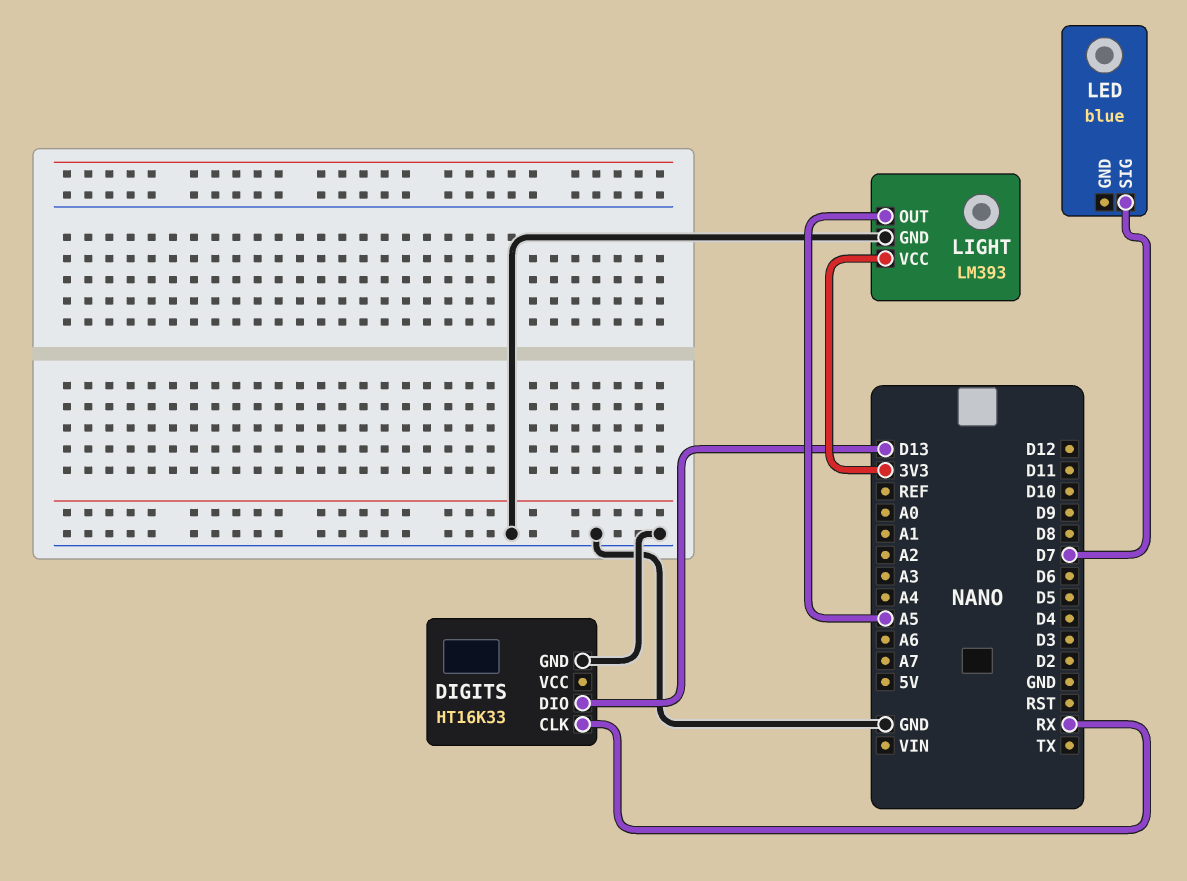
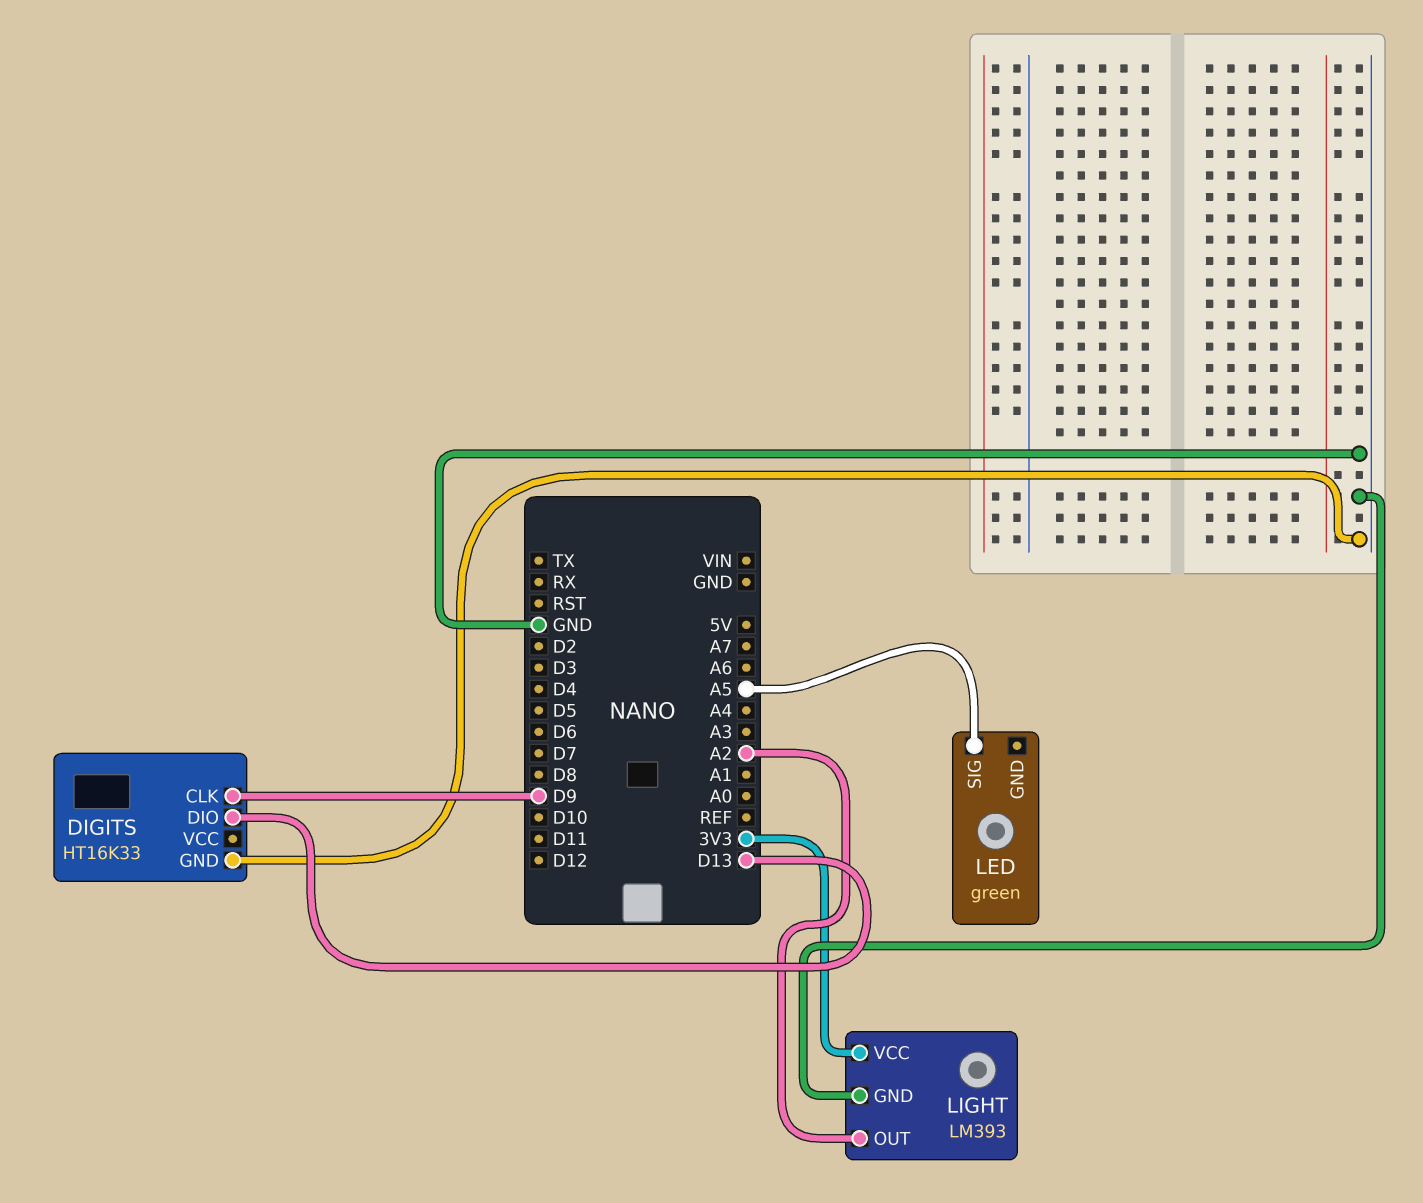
DIGITS pin CLK: RX -> D9
LED: blue -> green
LED pin SIG: D7 -> A5
LIGHT pin OUT: A5 -> A2

